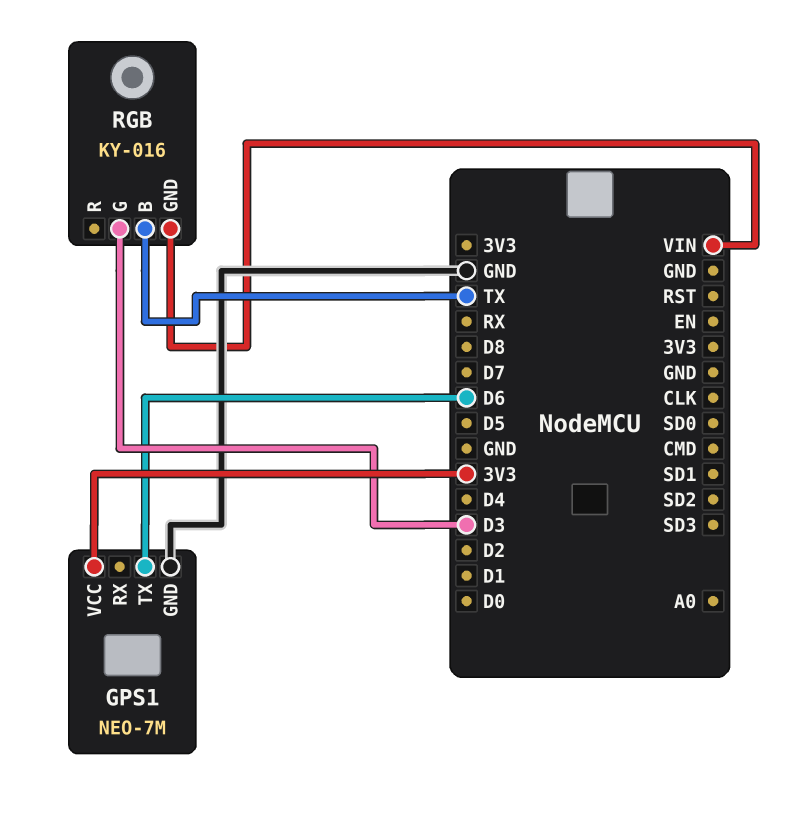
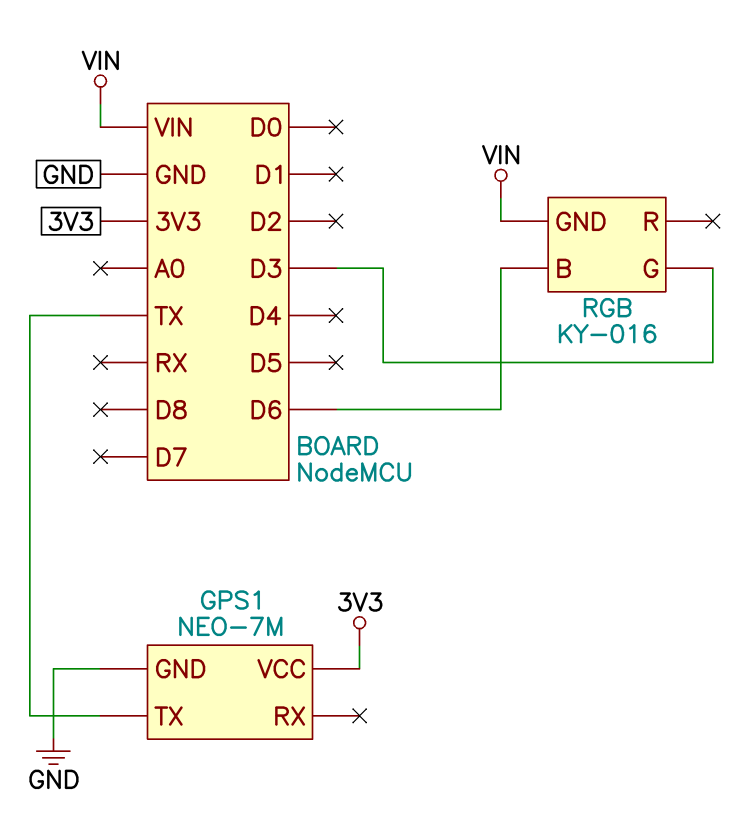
GPS1 pin TX: D6 -> TX
RGB pin B: TX -> D6

